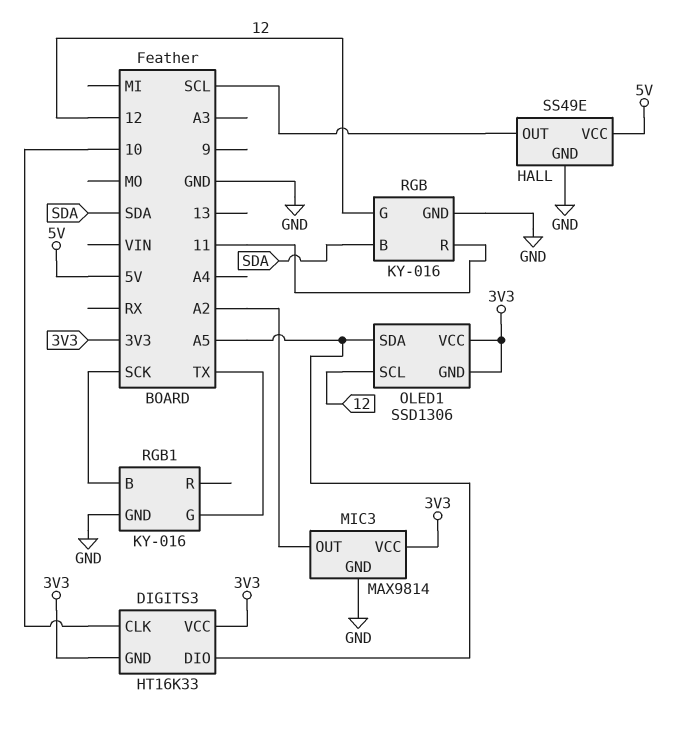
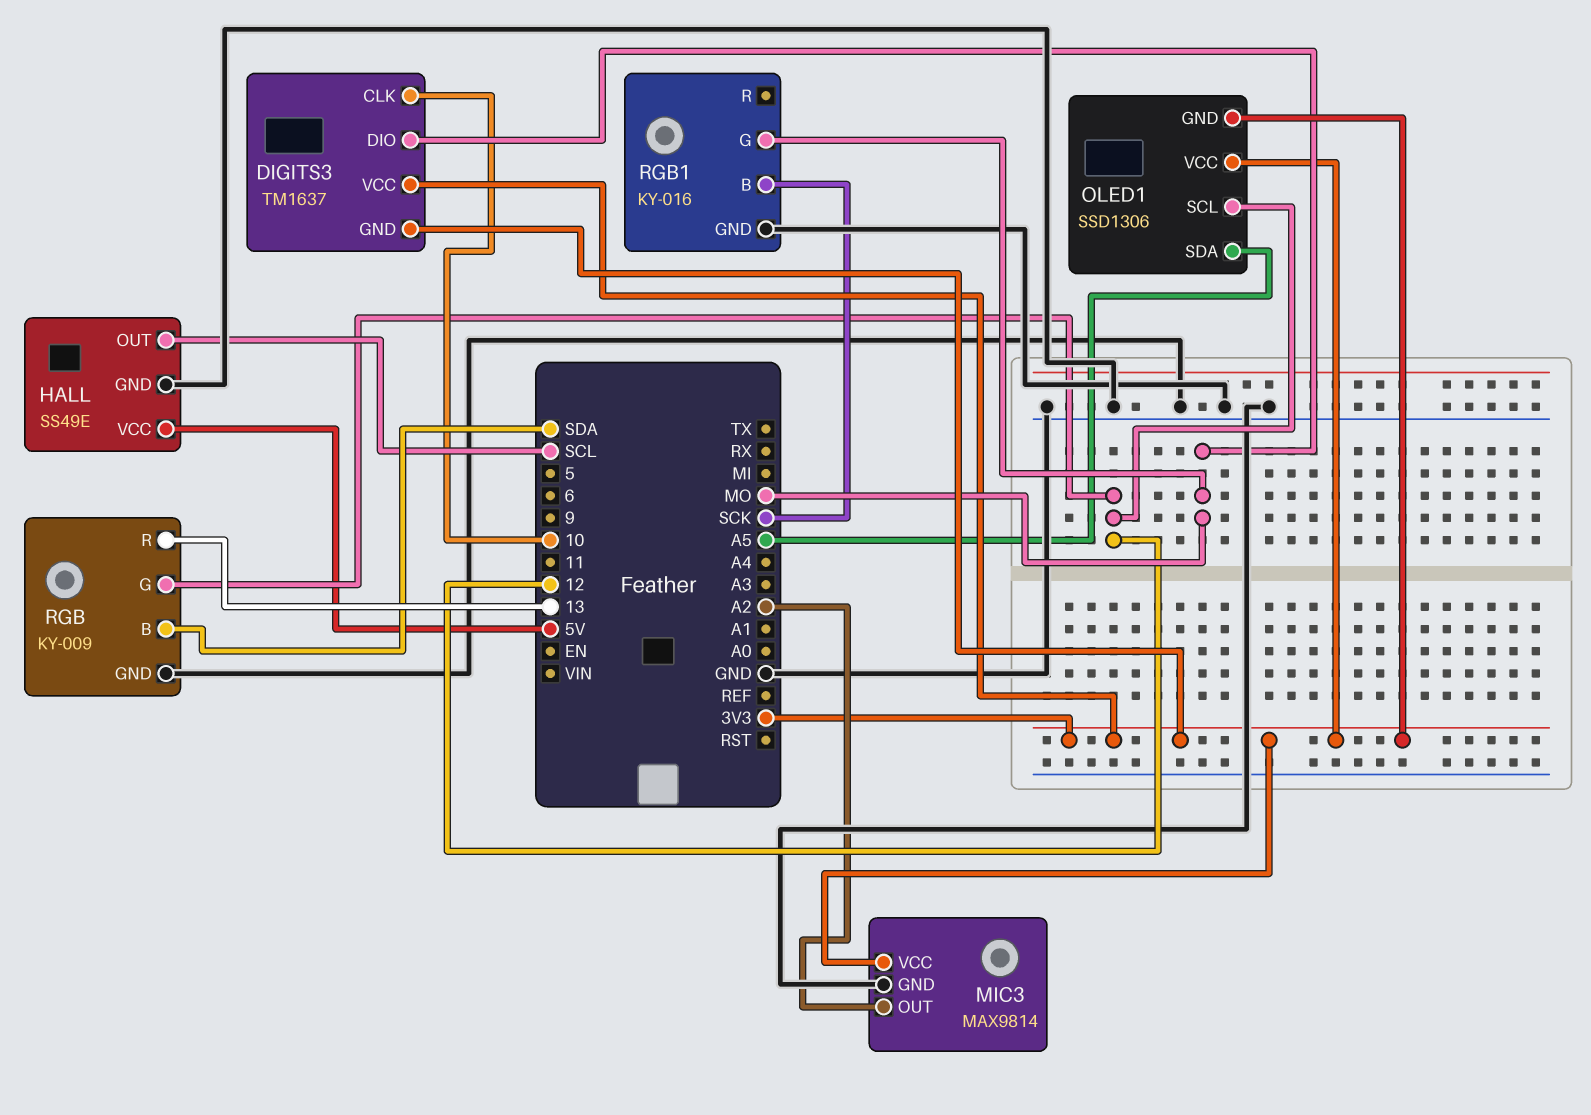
DIGITS3: HT16K33 -> TM1637
DIGITS3 pin DIO: A5 -> MO
RGB: KY-016 -> KY-009
RGB pin R: 11 -> 13
RGB1 pin G: TX -> MO

